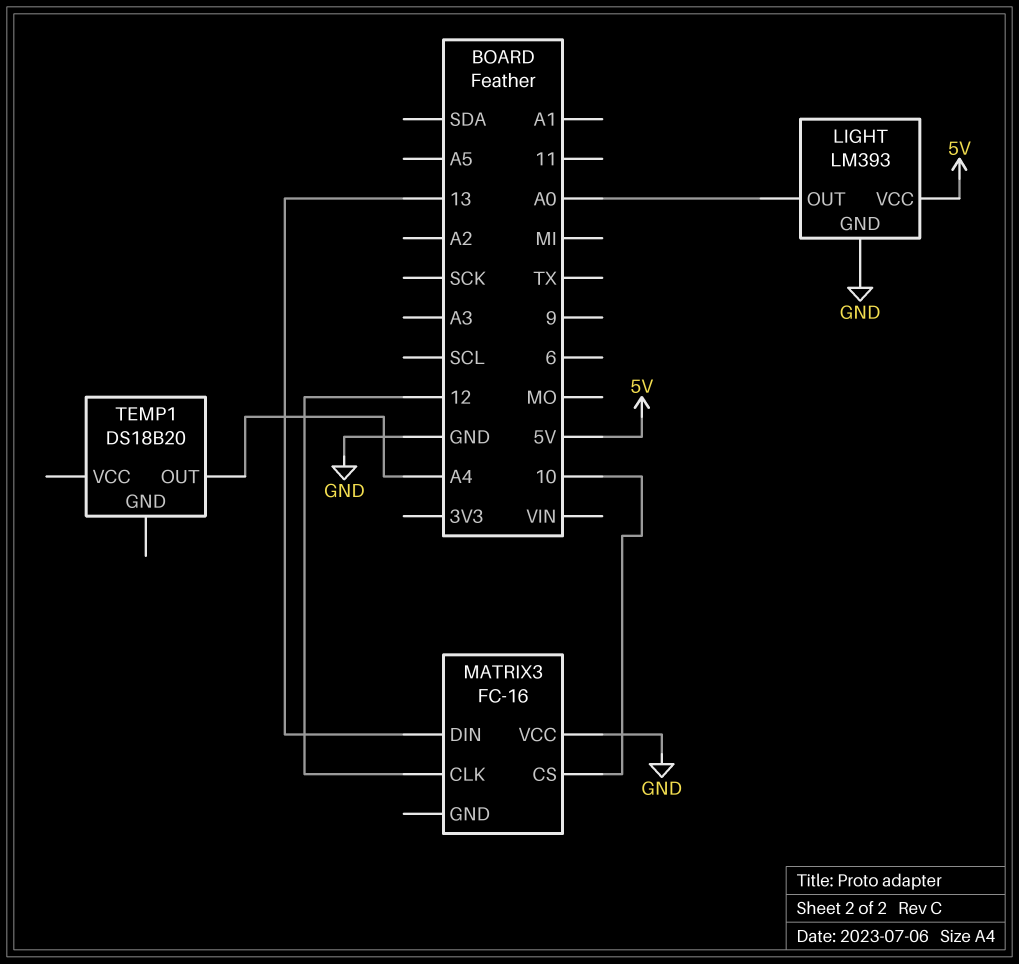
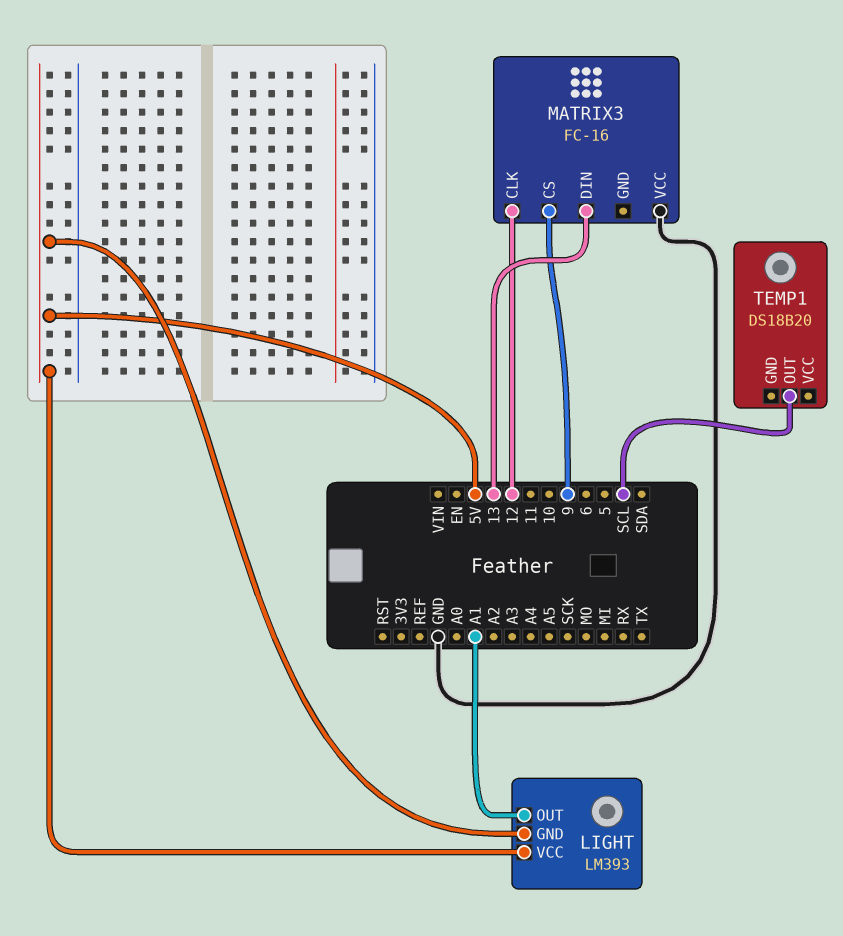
LIGHT pin GND: GND -> 5V
LIGHT pin OUT: A0 -> A1
MATRIX3 pin CS: 10 -> 9
TEMP1 pin OUT: A4 -> SCL

